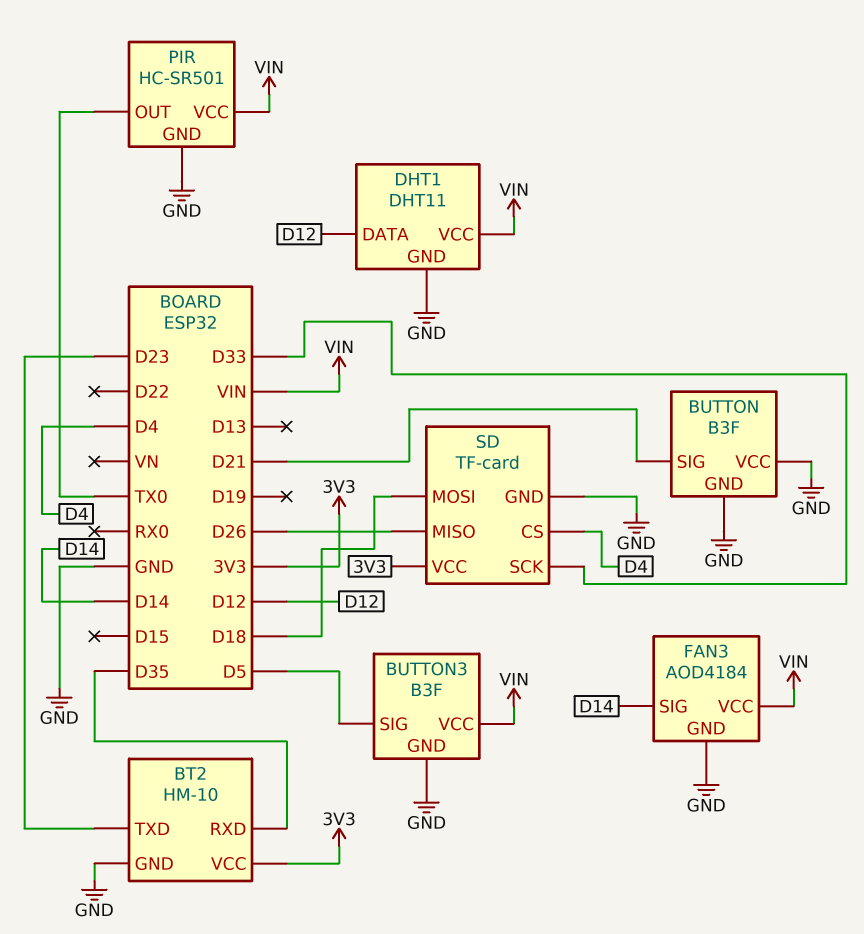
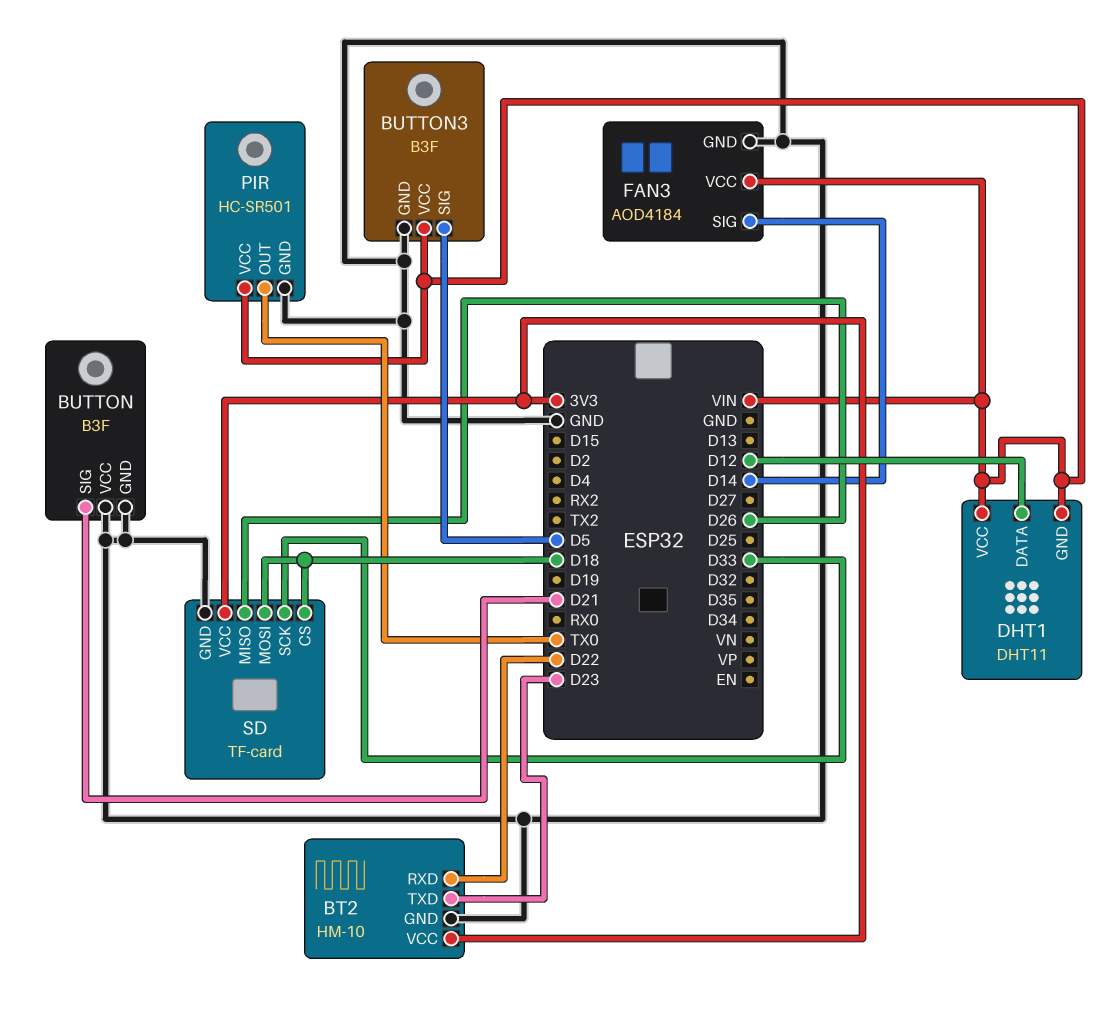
BT2 pin RXD: D35 -> D22
DHT1 pin GND: GND -> VIN
SD pin CS: D4 -> D18

